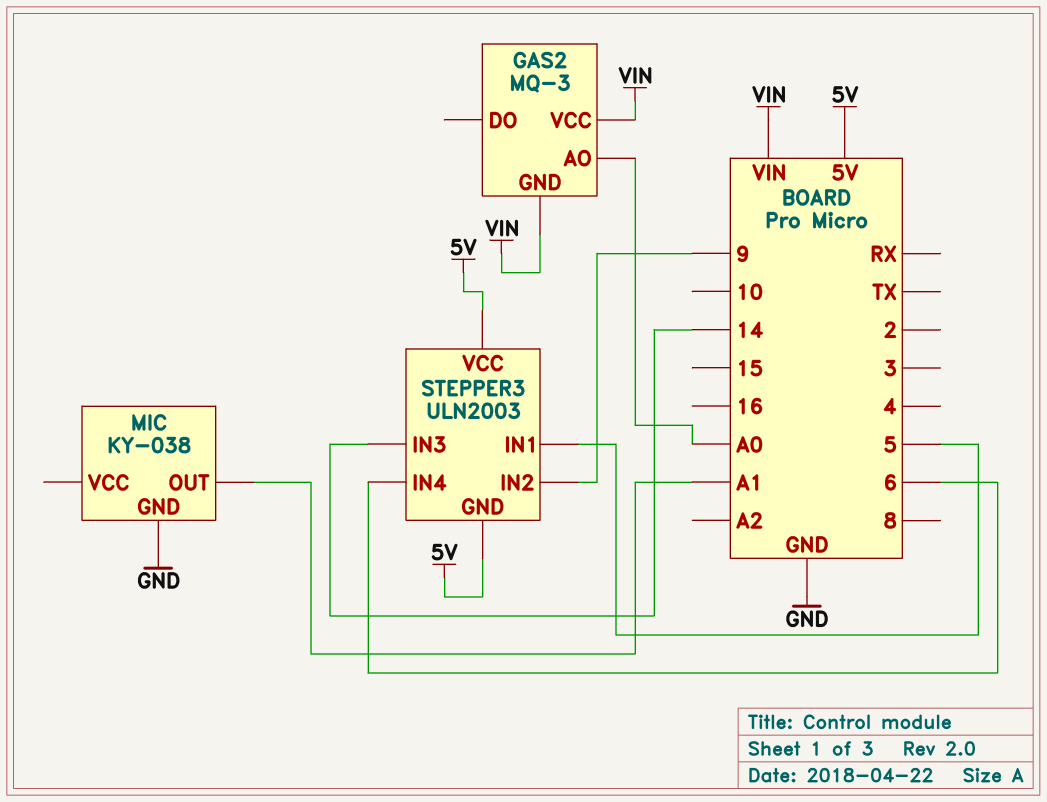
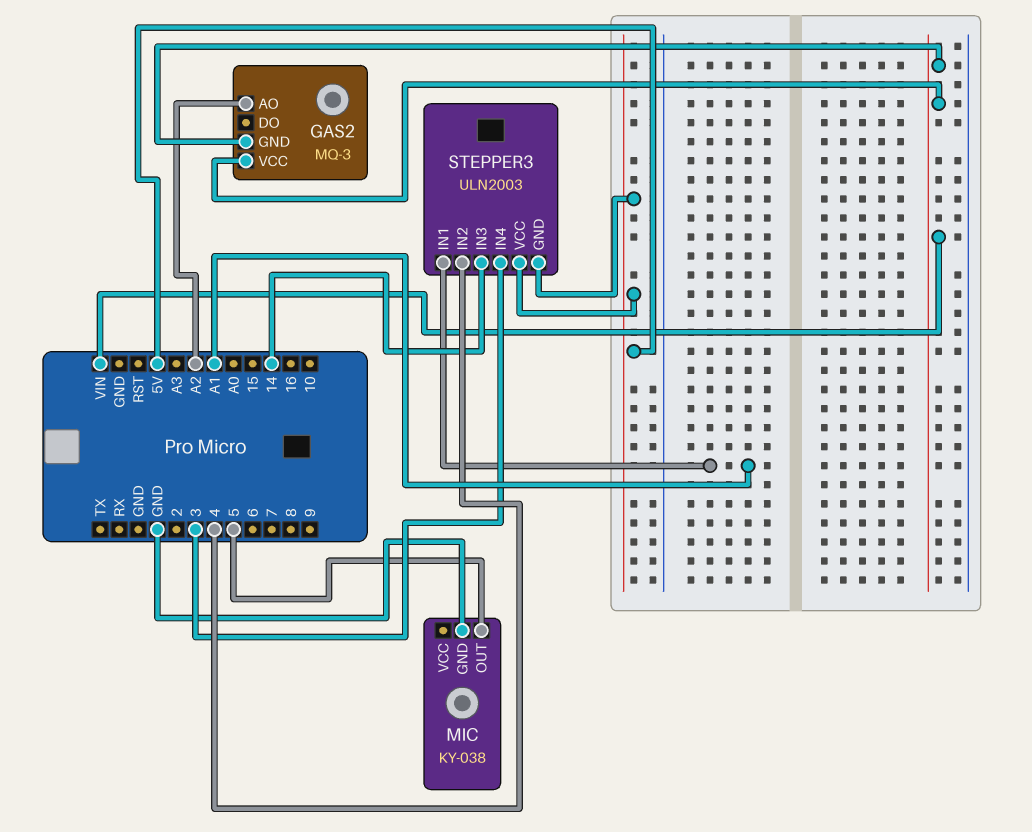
GAS2 pin AO: A0 -> A2
MIC pin OUT: A1 -> 5
STEPPER3 pin IN1: 5 -> A1
STEPPER3 pin IN2: 9 -> 4
STEPPER3 pin IN4: 6 -> 3

